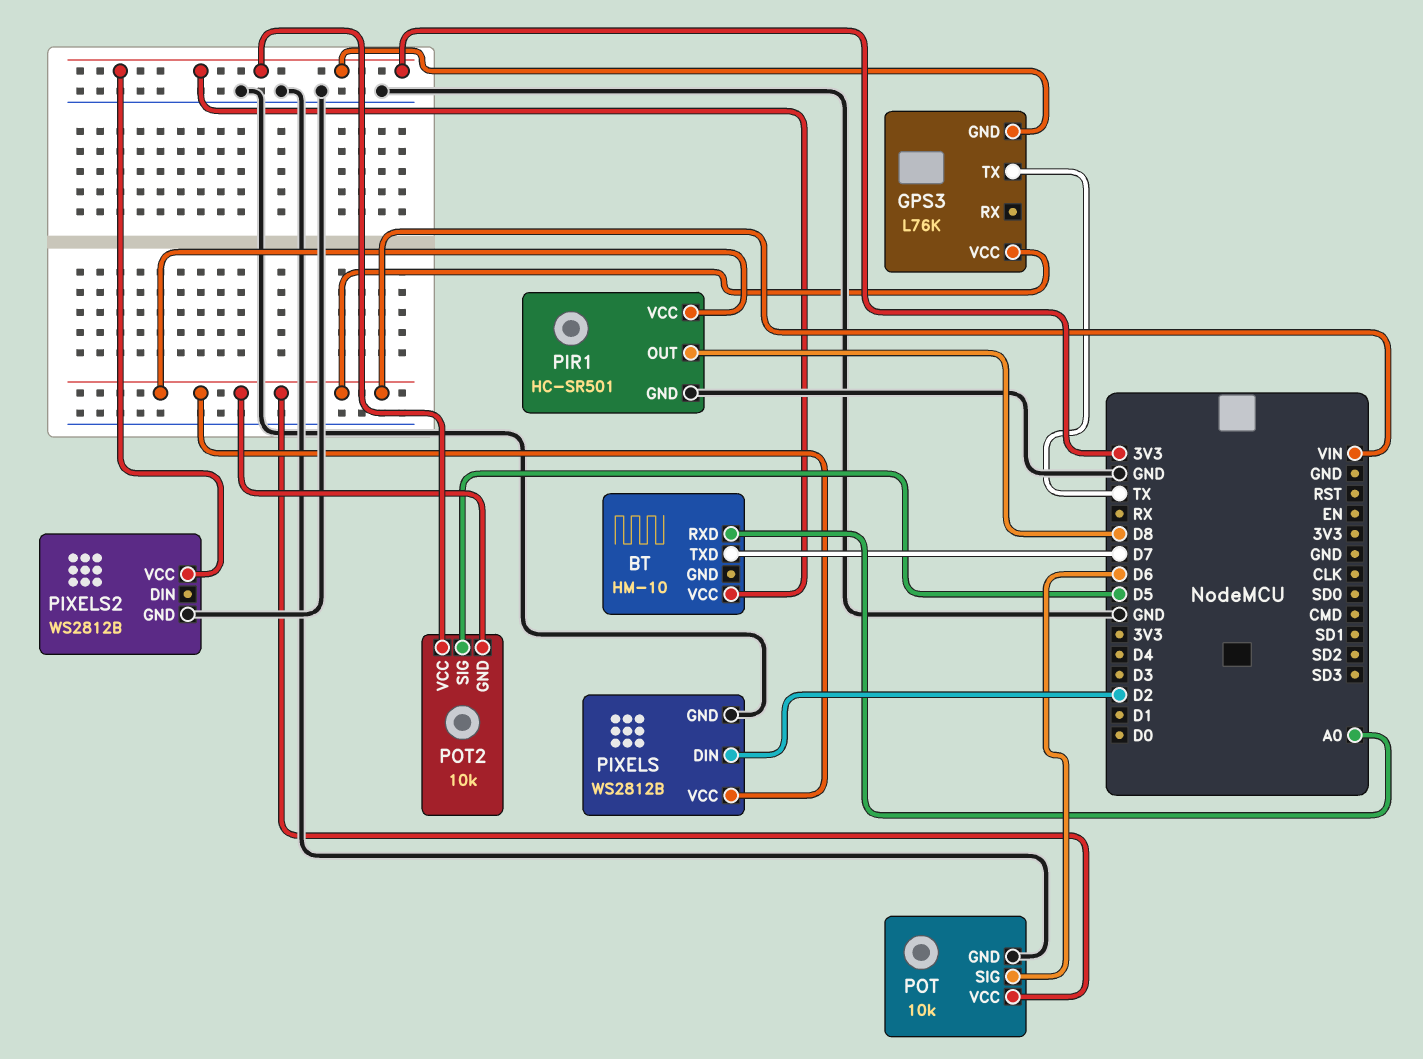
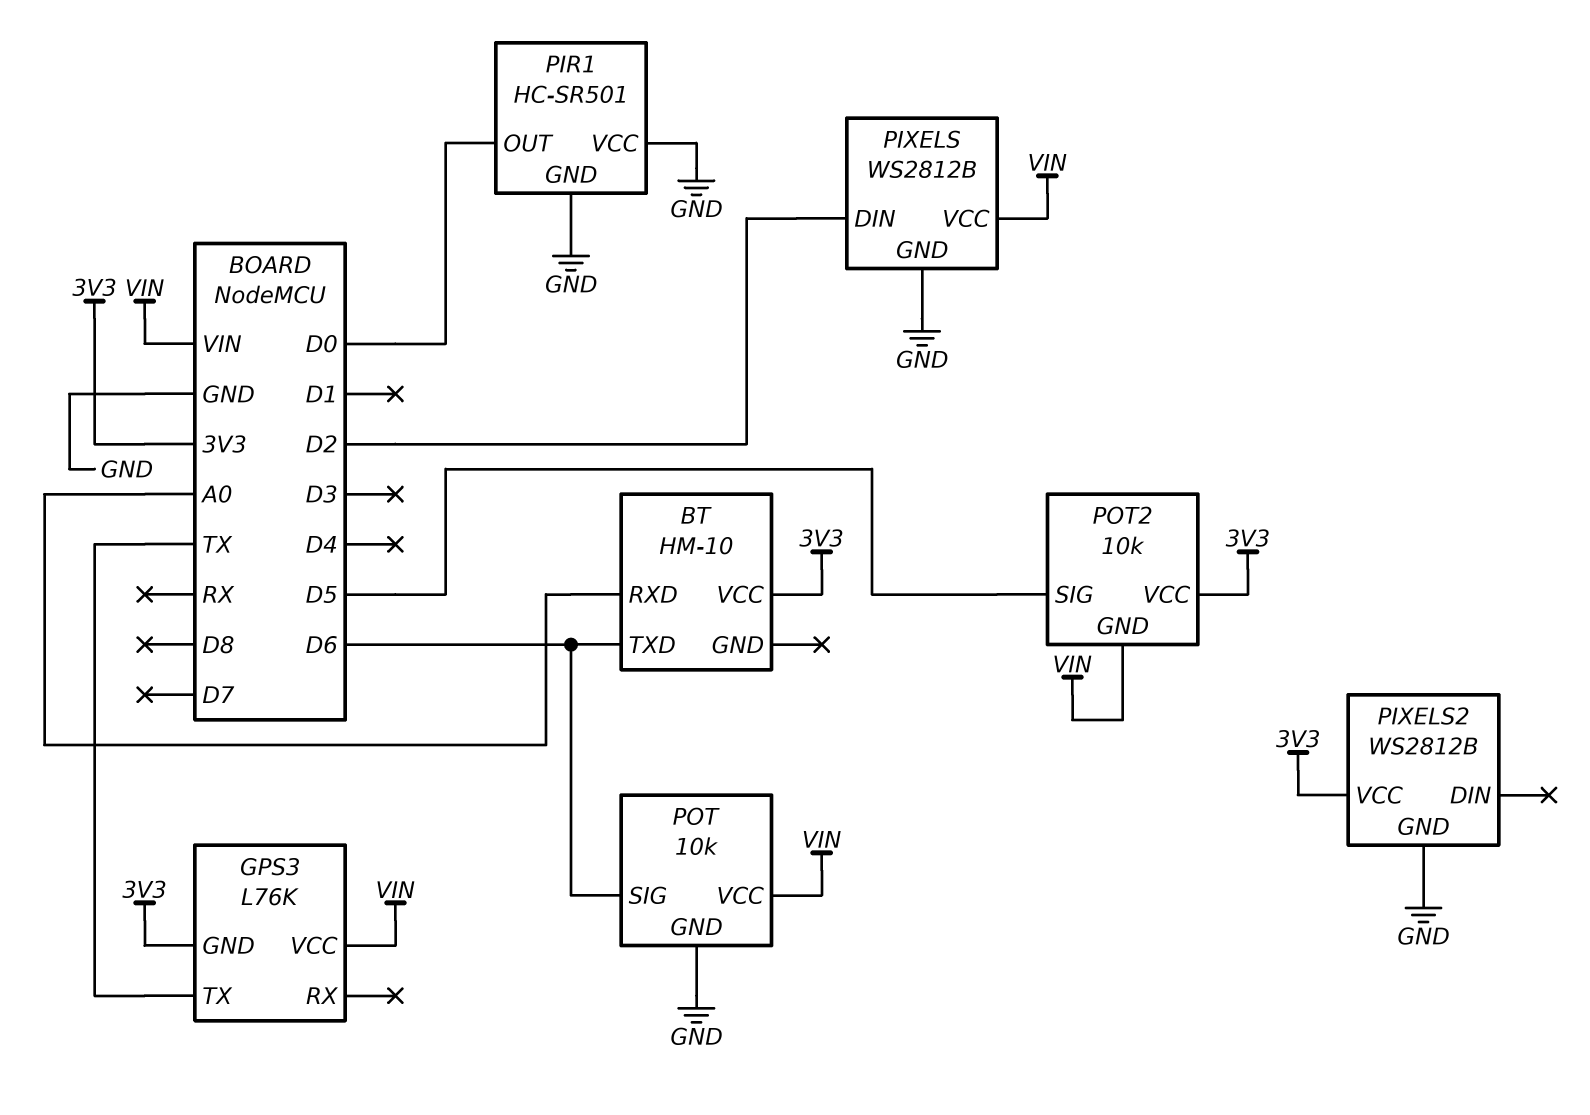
BT pin TXD: D7 -> D6
PIR1 pin OUT: D8 -> D0
PIR1 pin VCC: VIN -> GND

